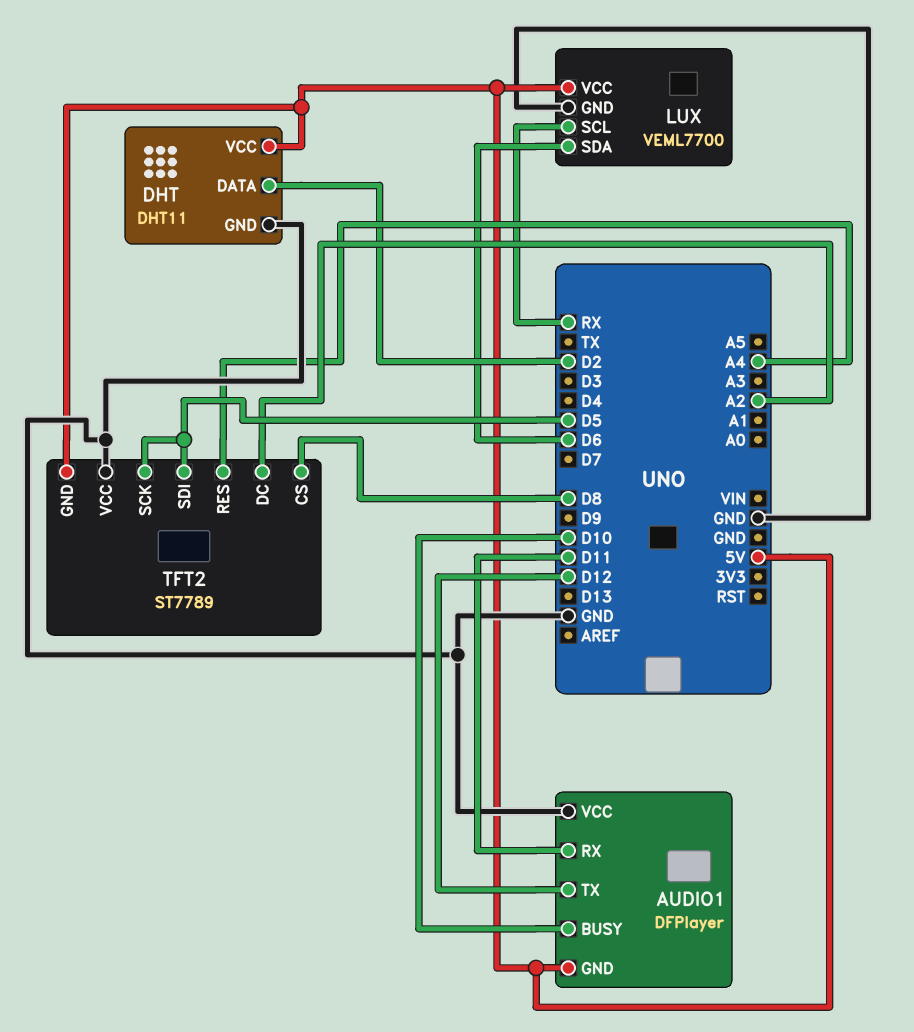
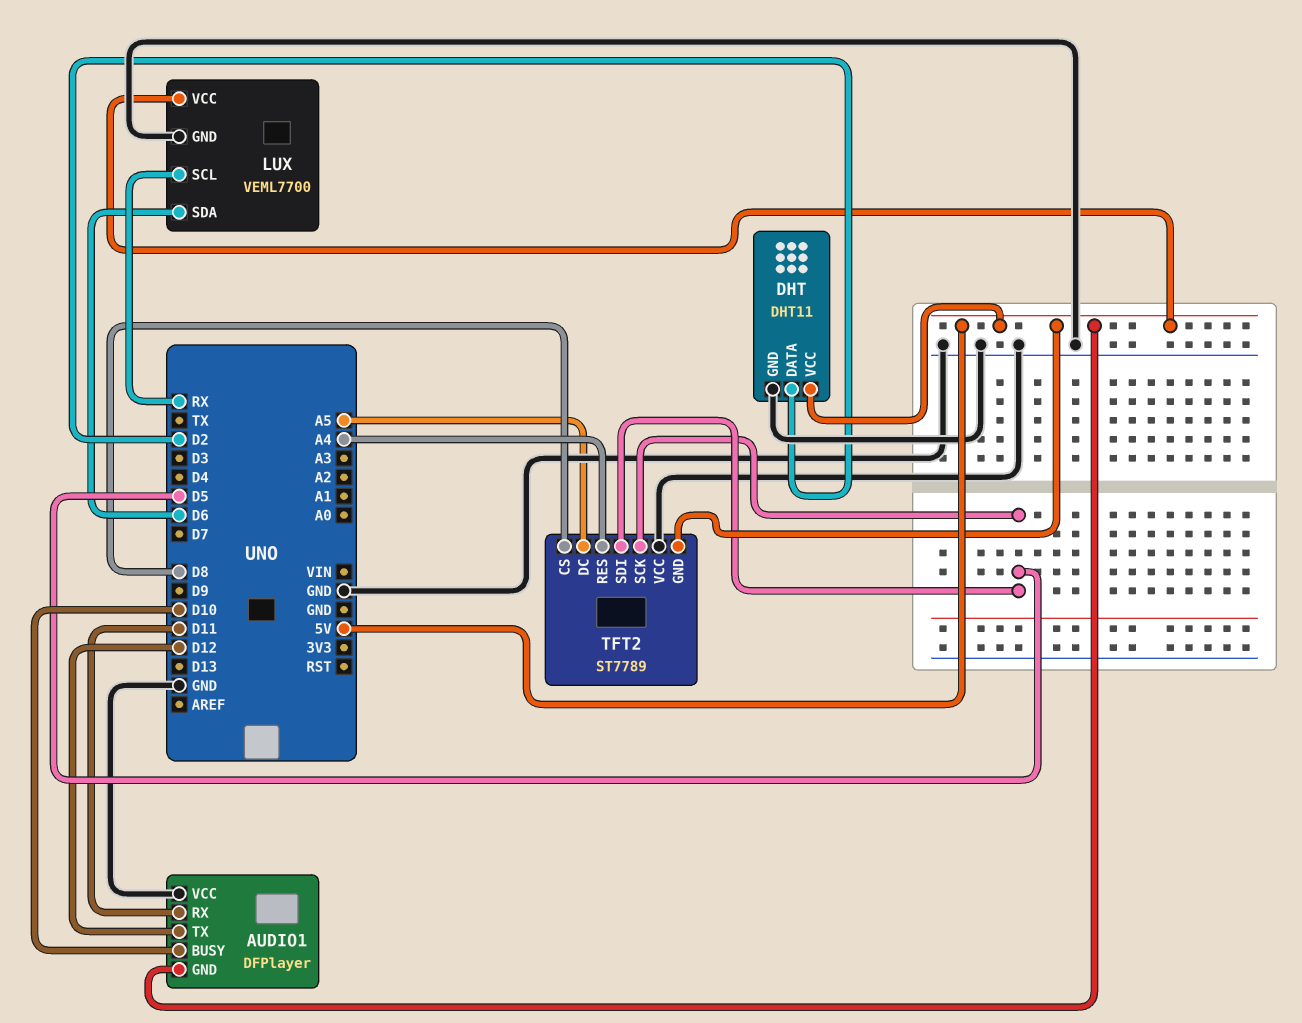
TFT2 pin DC: A2 -> A5

